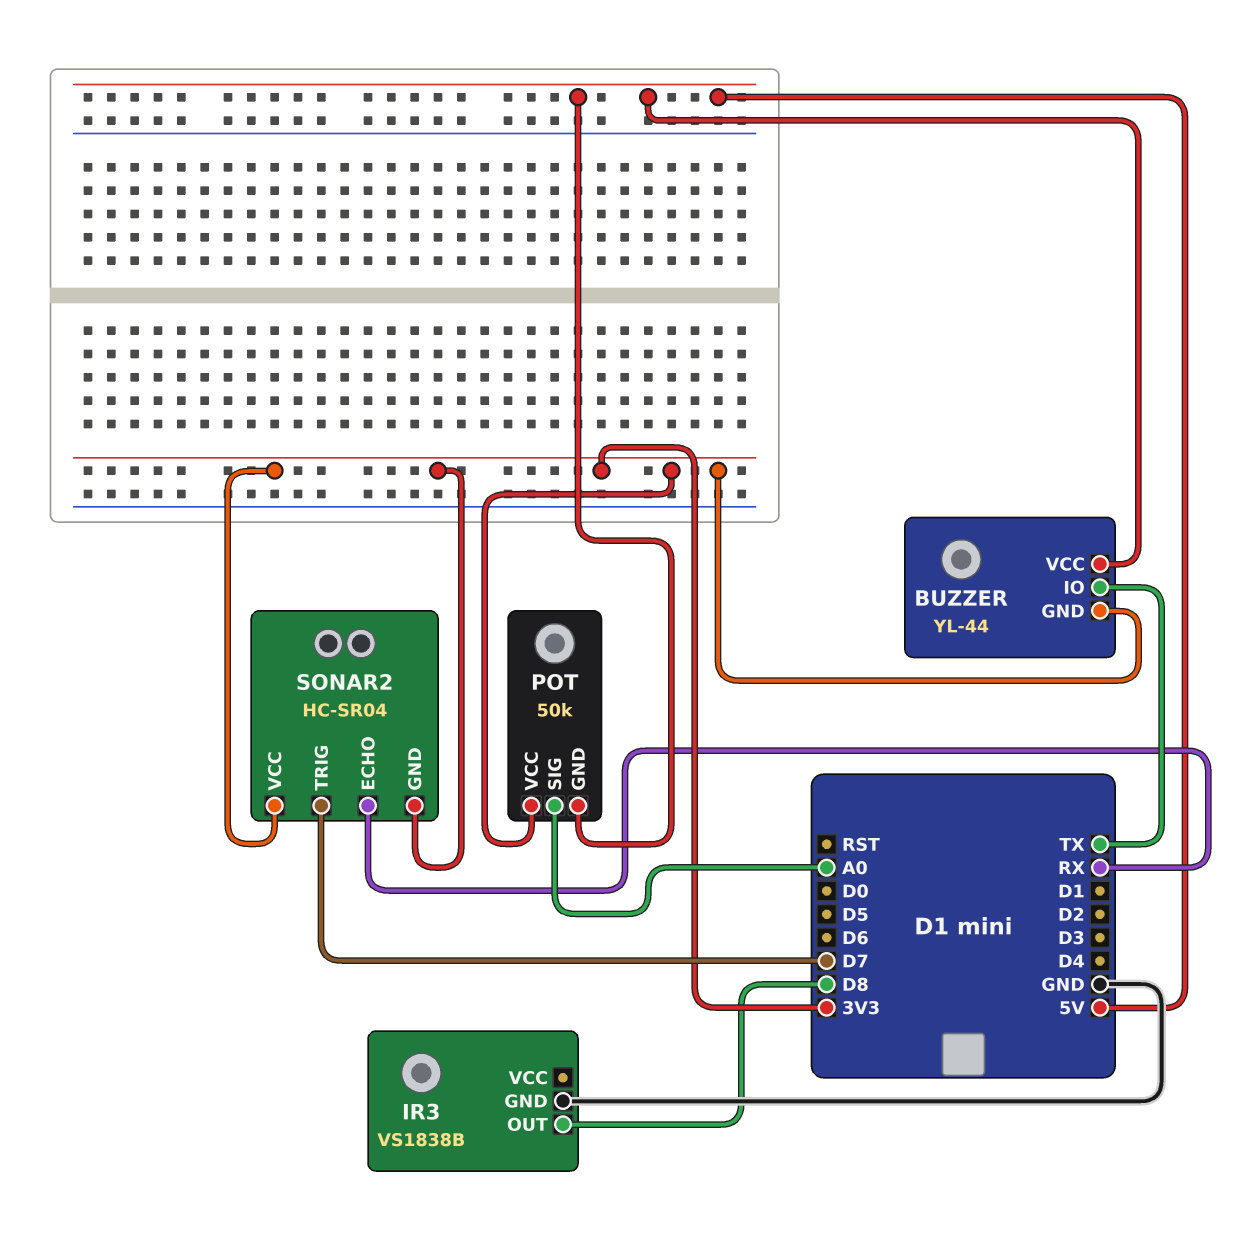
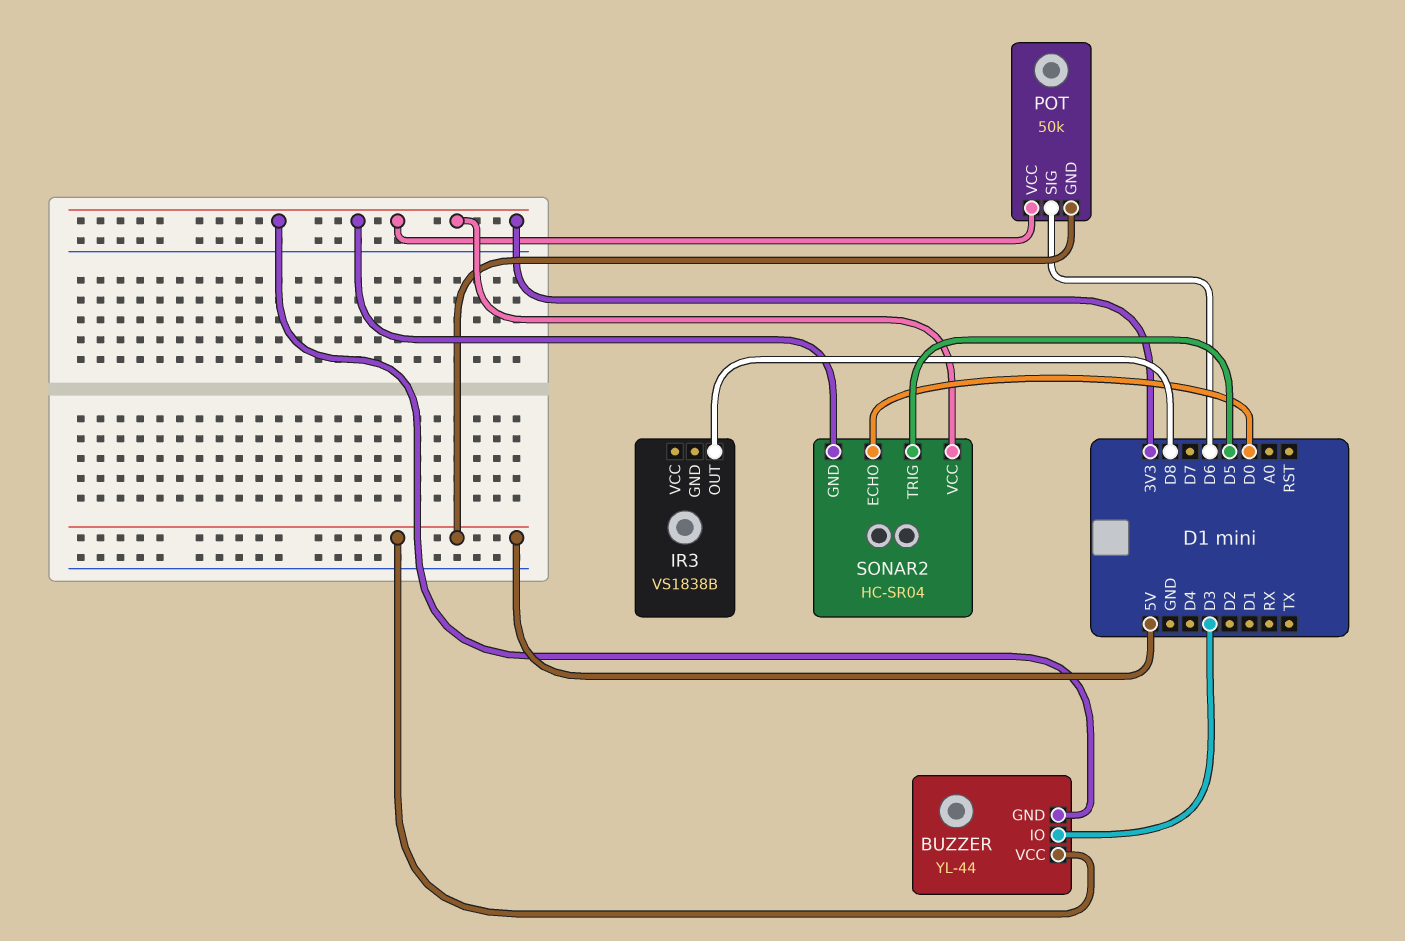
BUZZER pin IO: TX -> D3
IR3 pin GND: GND -> none
POT pin SIG: A0 -> D6
SONAR2 pin ECHO: RX -> D0
SONAR2 pin TRIG: D7 -> D5

